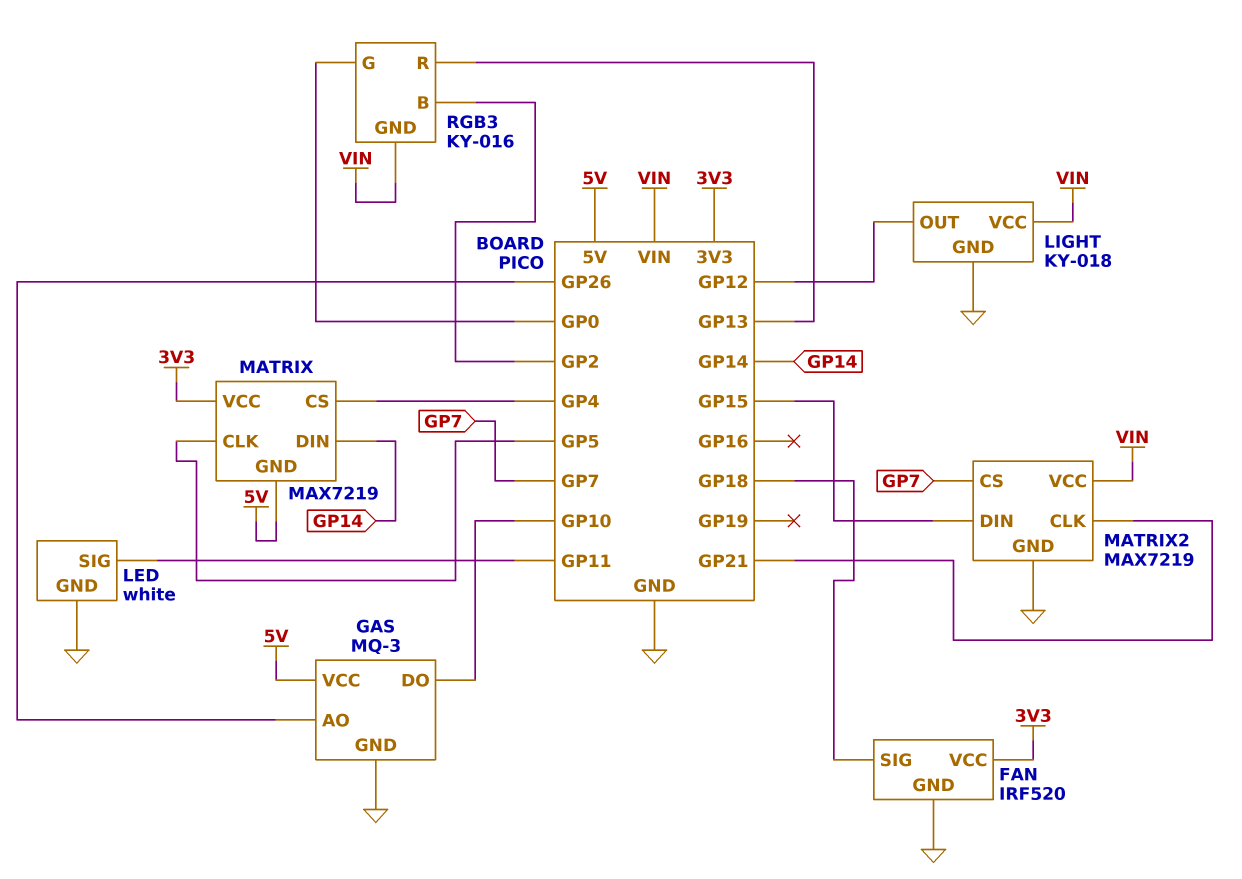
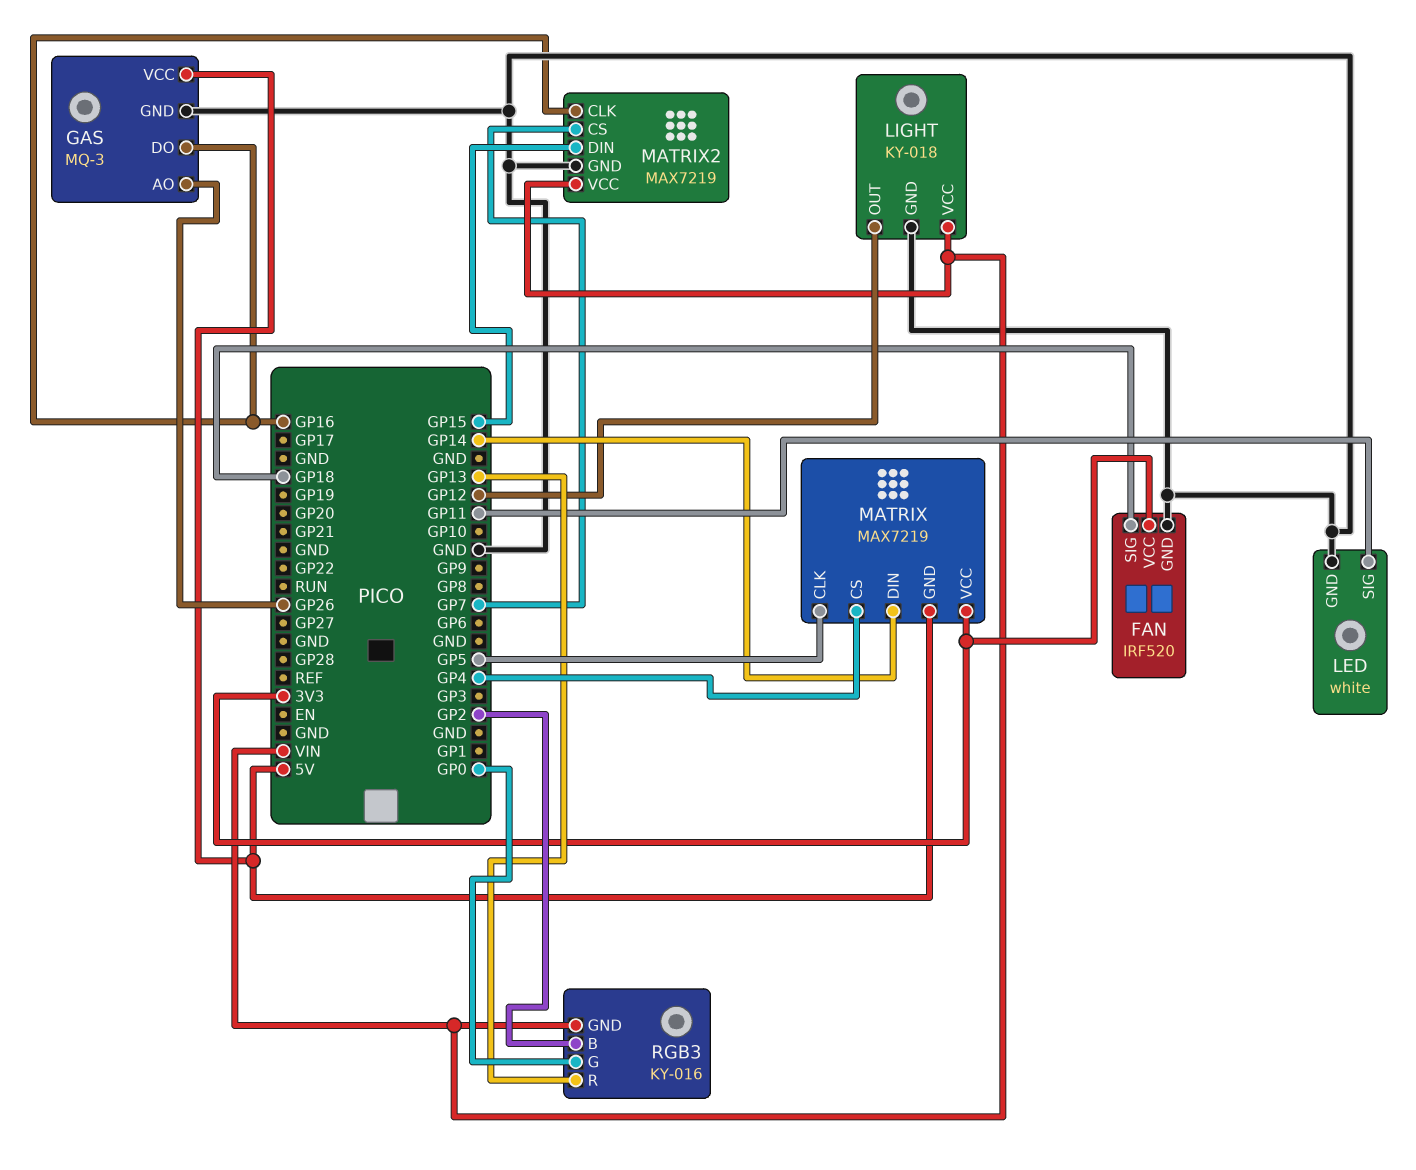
GAS pin DO: GP10 -> GP16
MATRIX2 pin CLK: GP21 -> GP16

